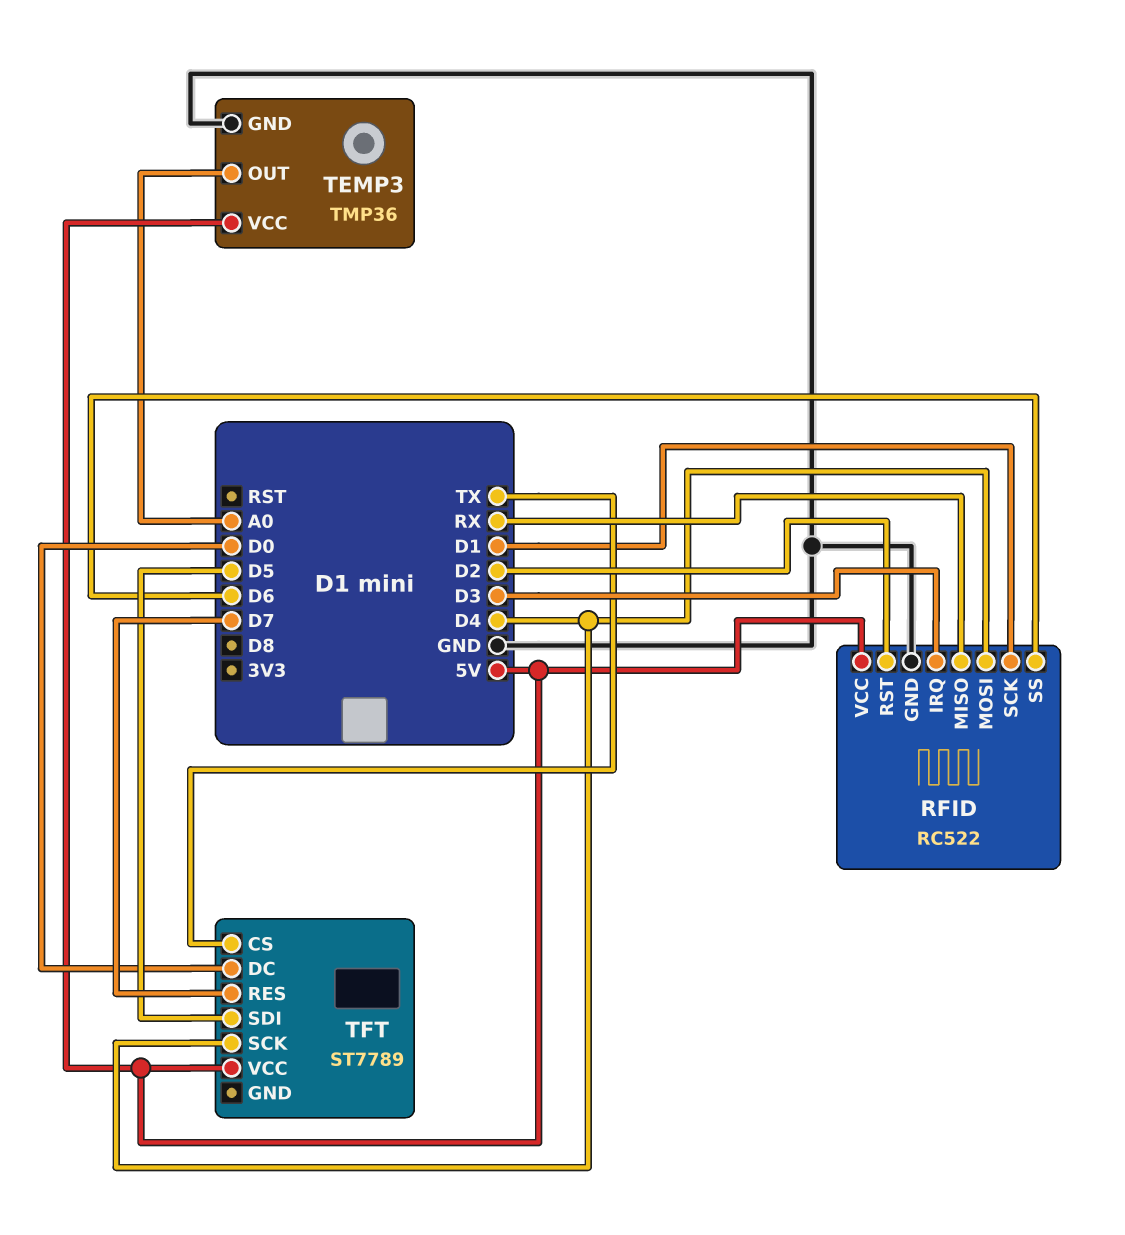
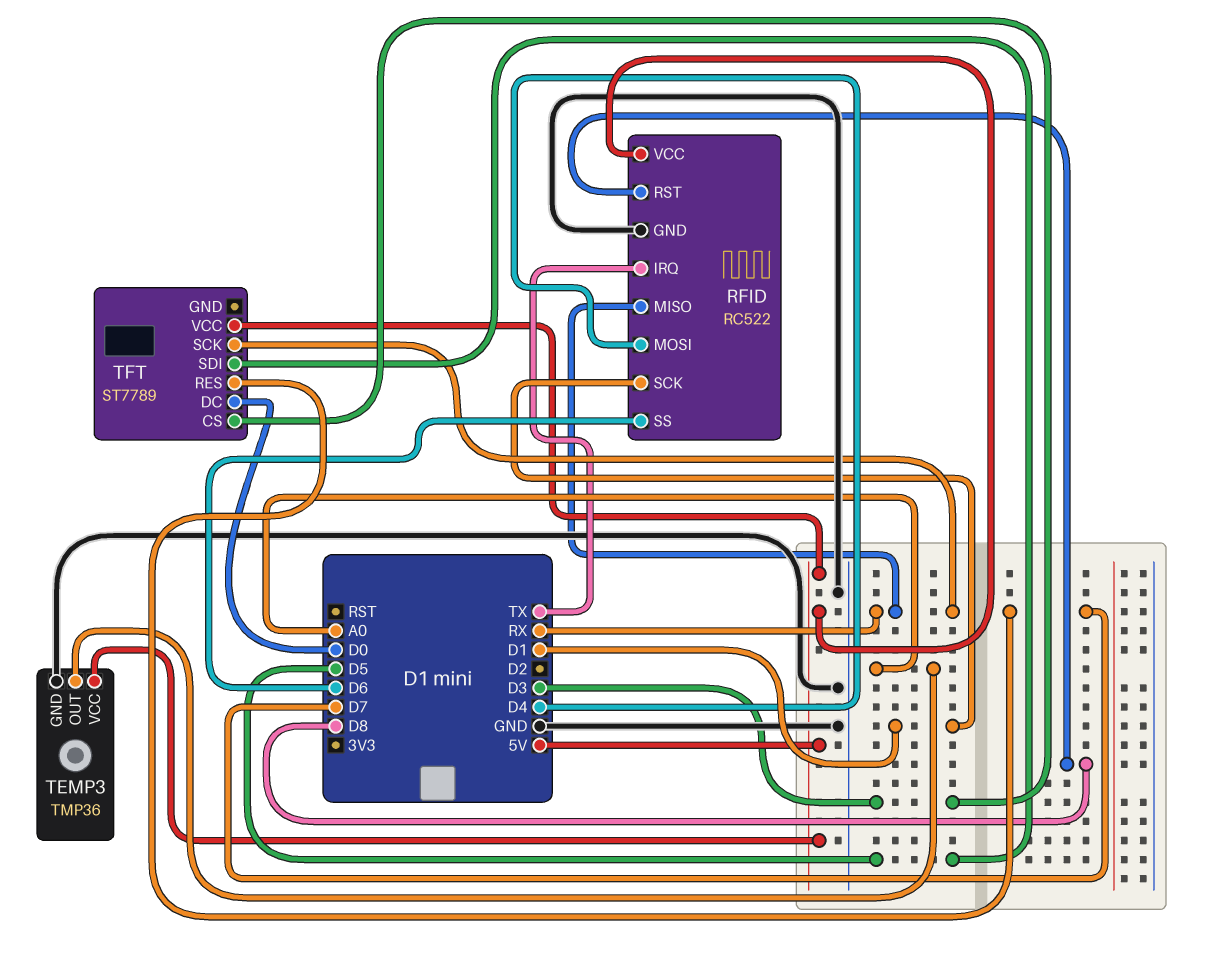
RFID pin IRQ: D3 -> TX
RFID pin RST: D2 -> D8
TFT pin CS: TX -> D3
TFT pin SCK: D4 -> RX

